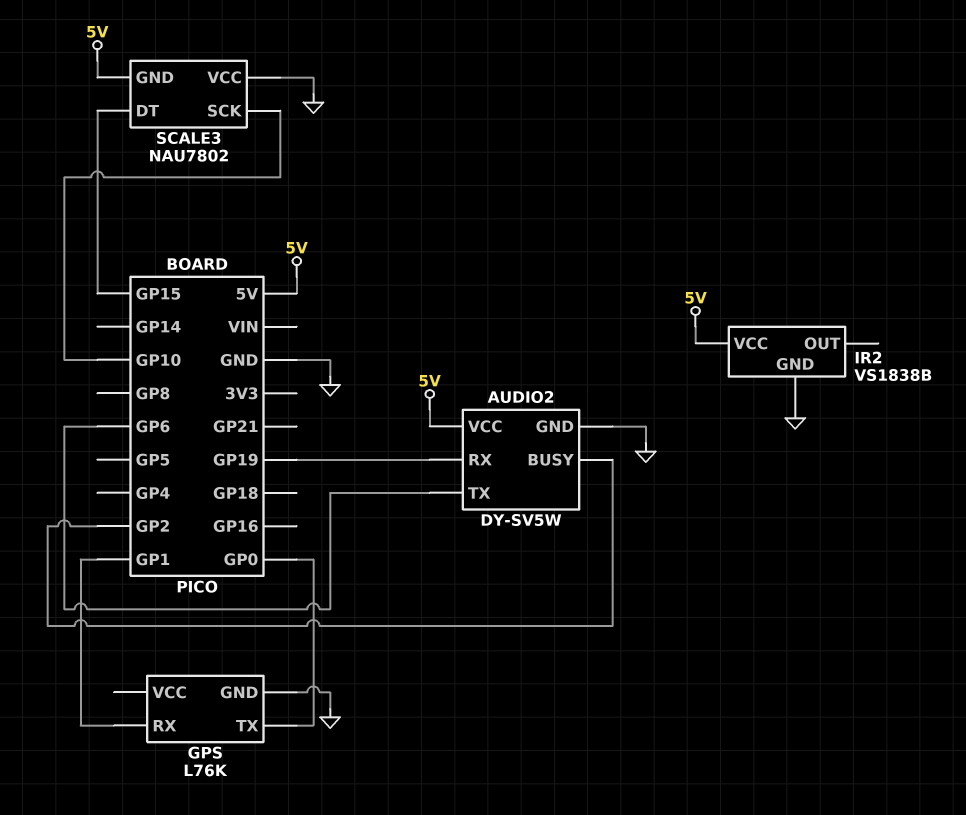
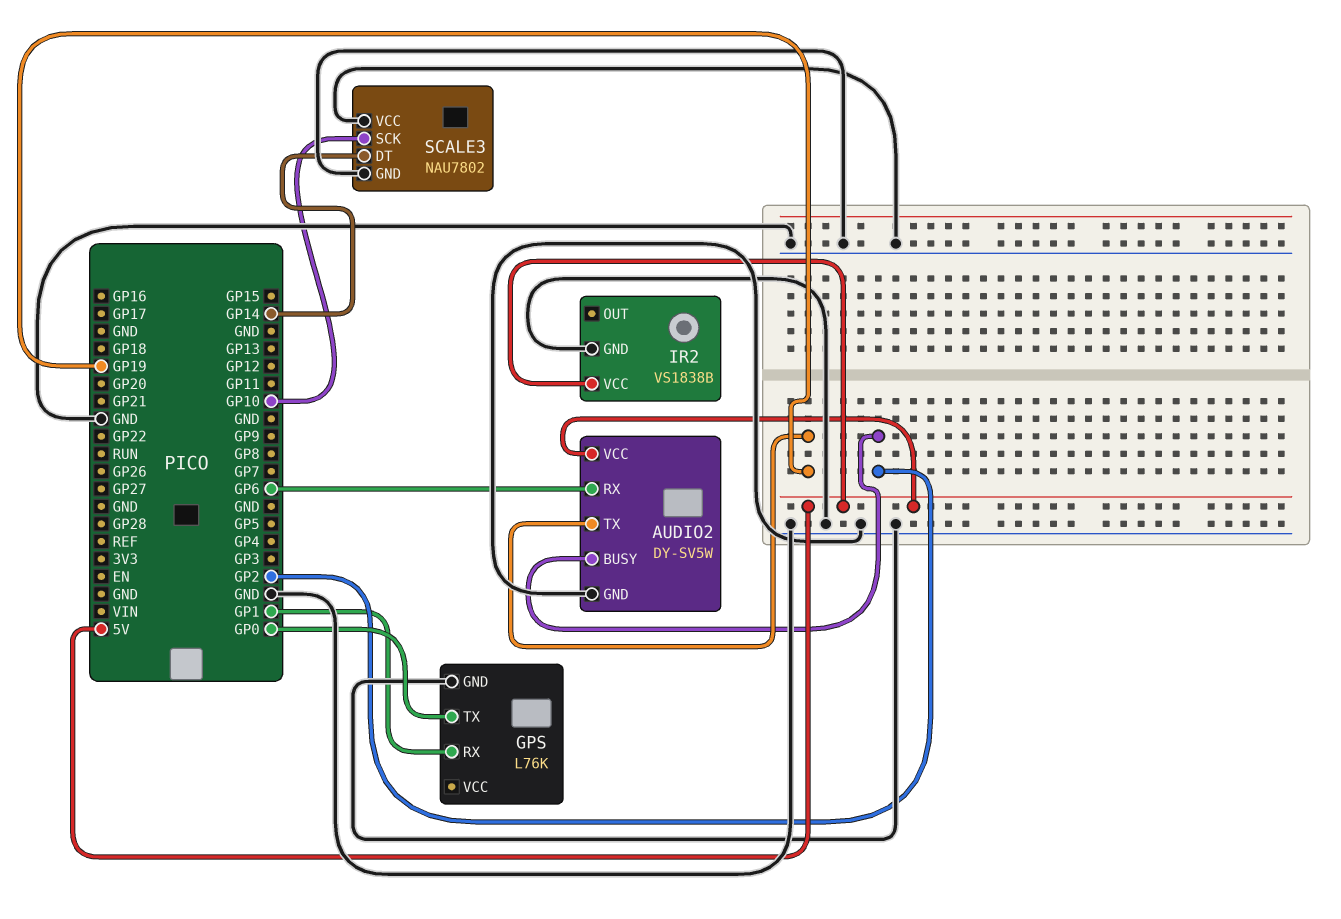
AUDIO2 pin RX: GP19 -> GP6
AUDIO2 pin TX: GP6 -> GP19
SCALE3 pin DT: GP15 -> GP14
SCALE3 pin GND: 5V -> GND

